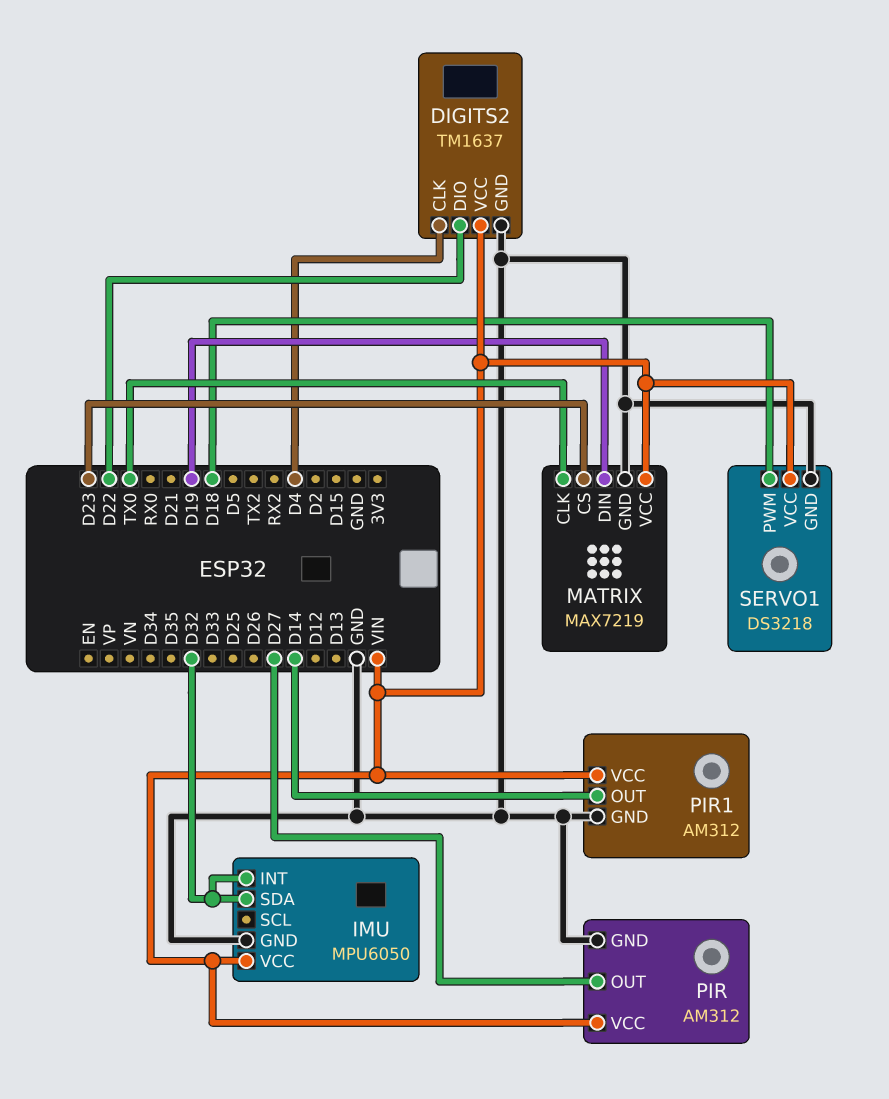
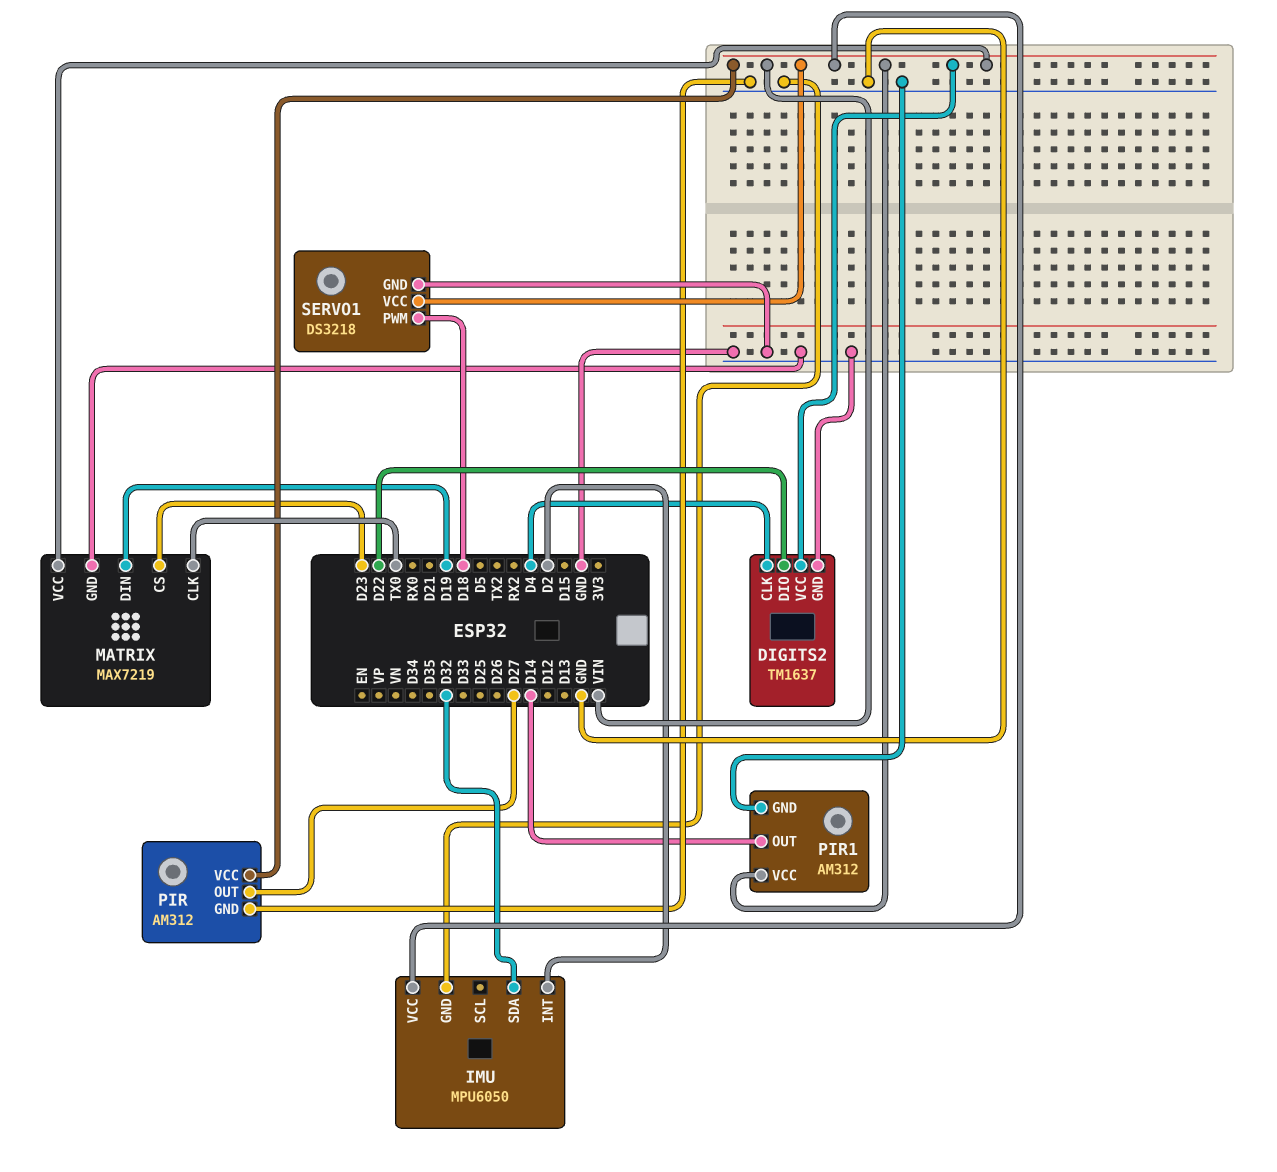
IMU pin INT: D32 -> D2

